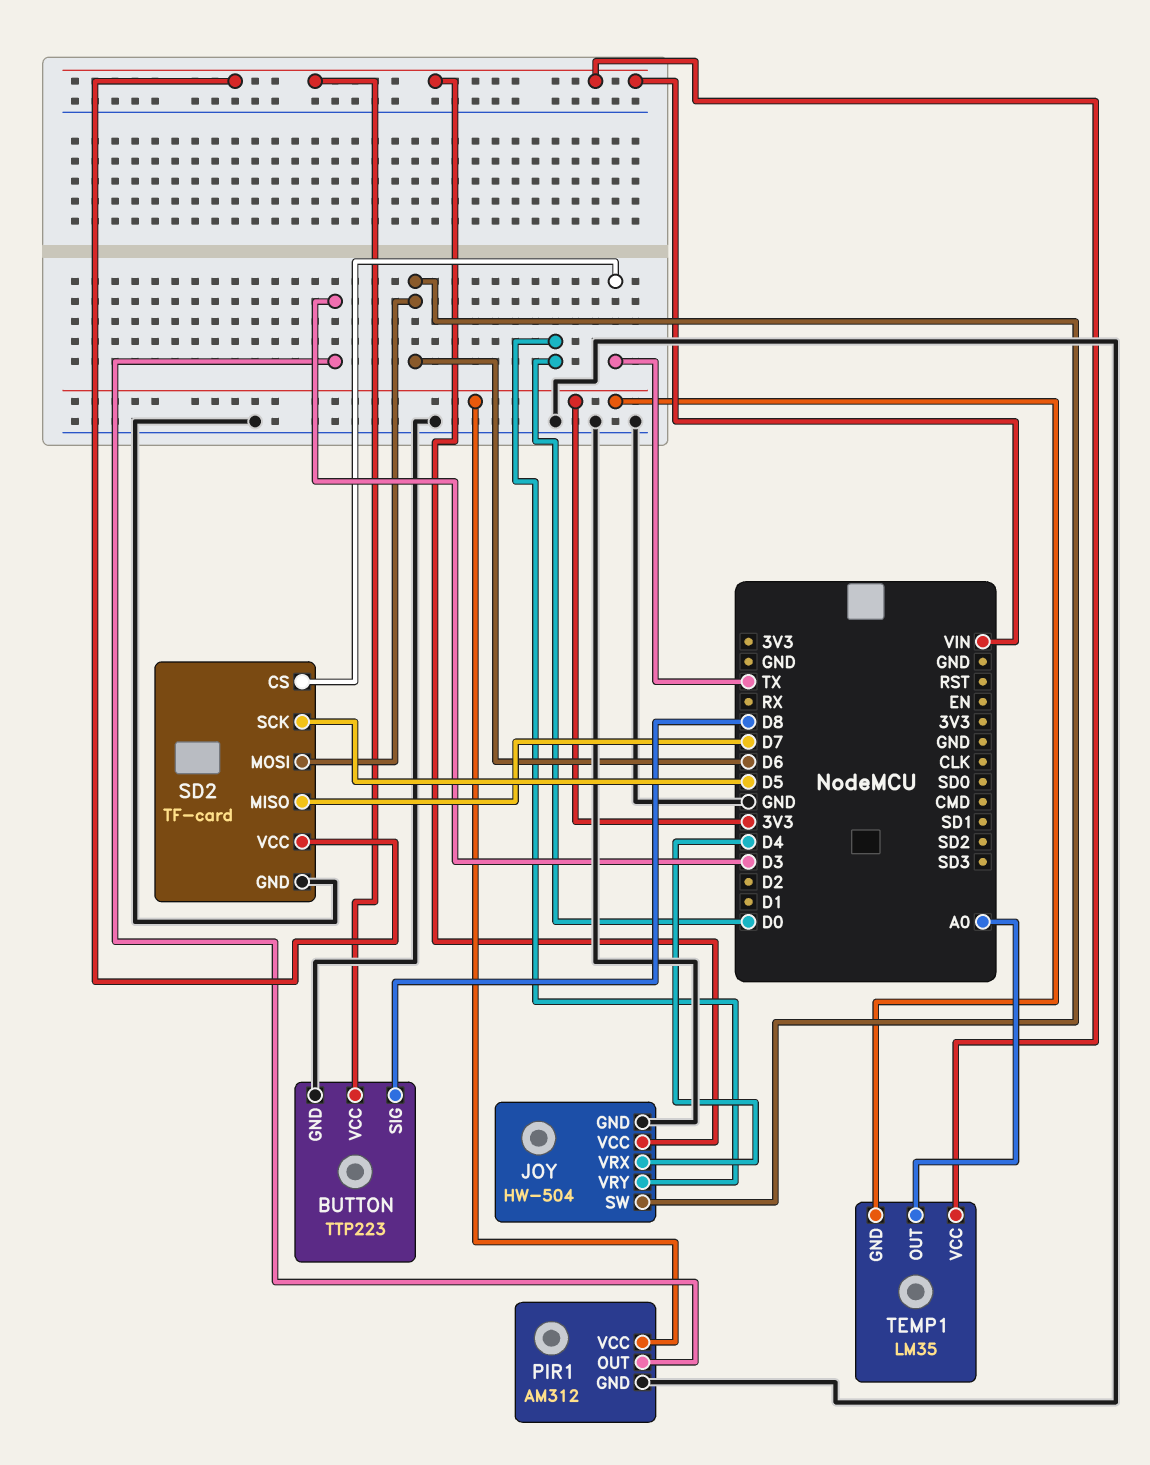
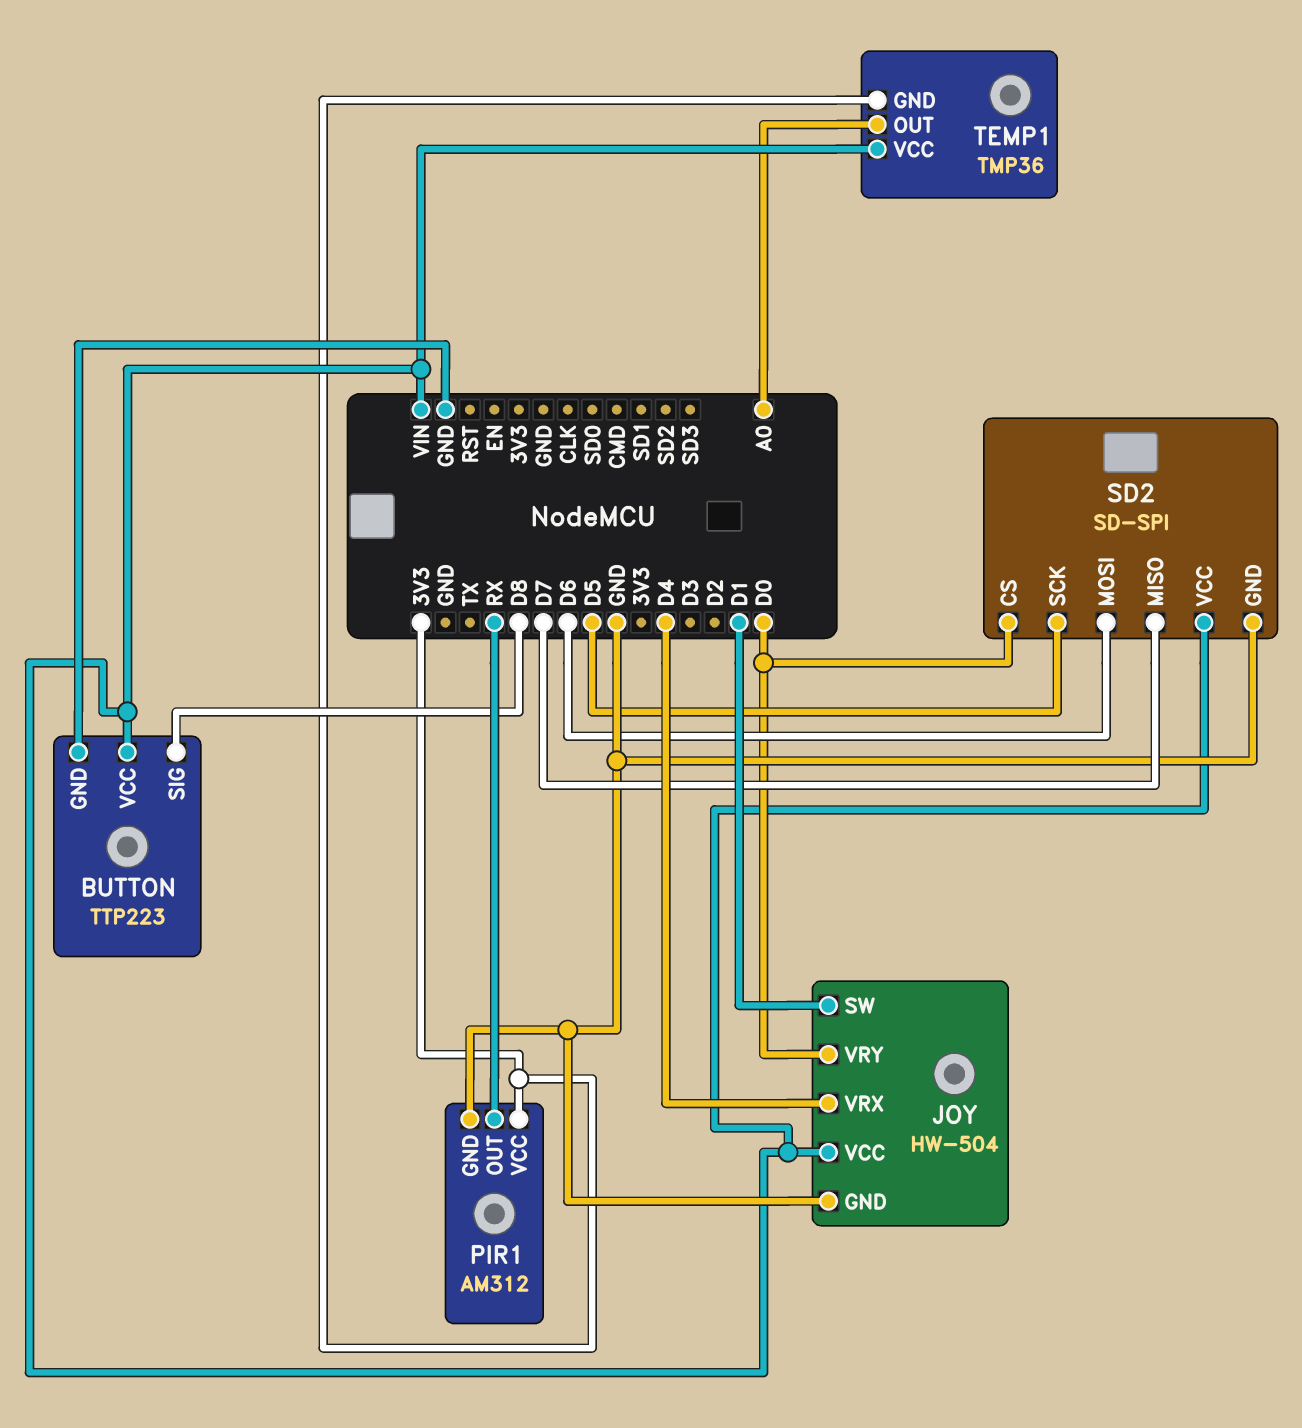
JOY pin SW: D6 -> D1
PIR1 pin OUT: D3 -> RX
SD2: TF-card -> SD-SPI
SD2 pin CS: TX -> D0
TEMP1: LM35 -> TMP36

